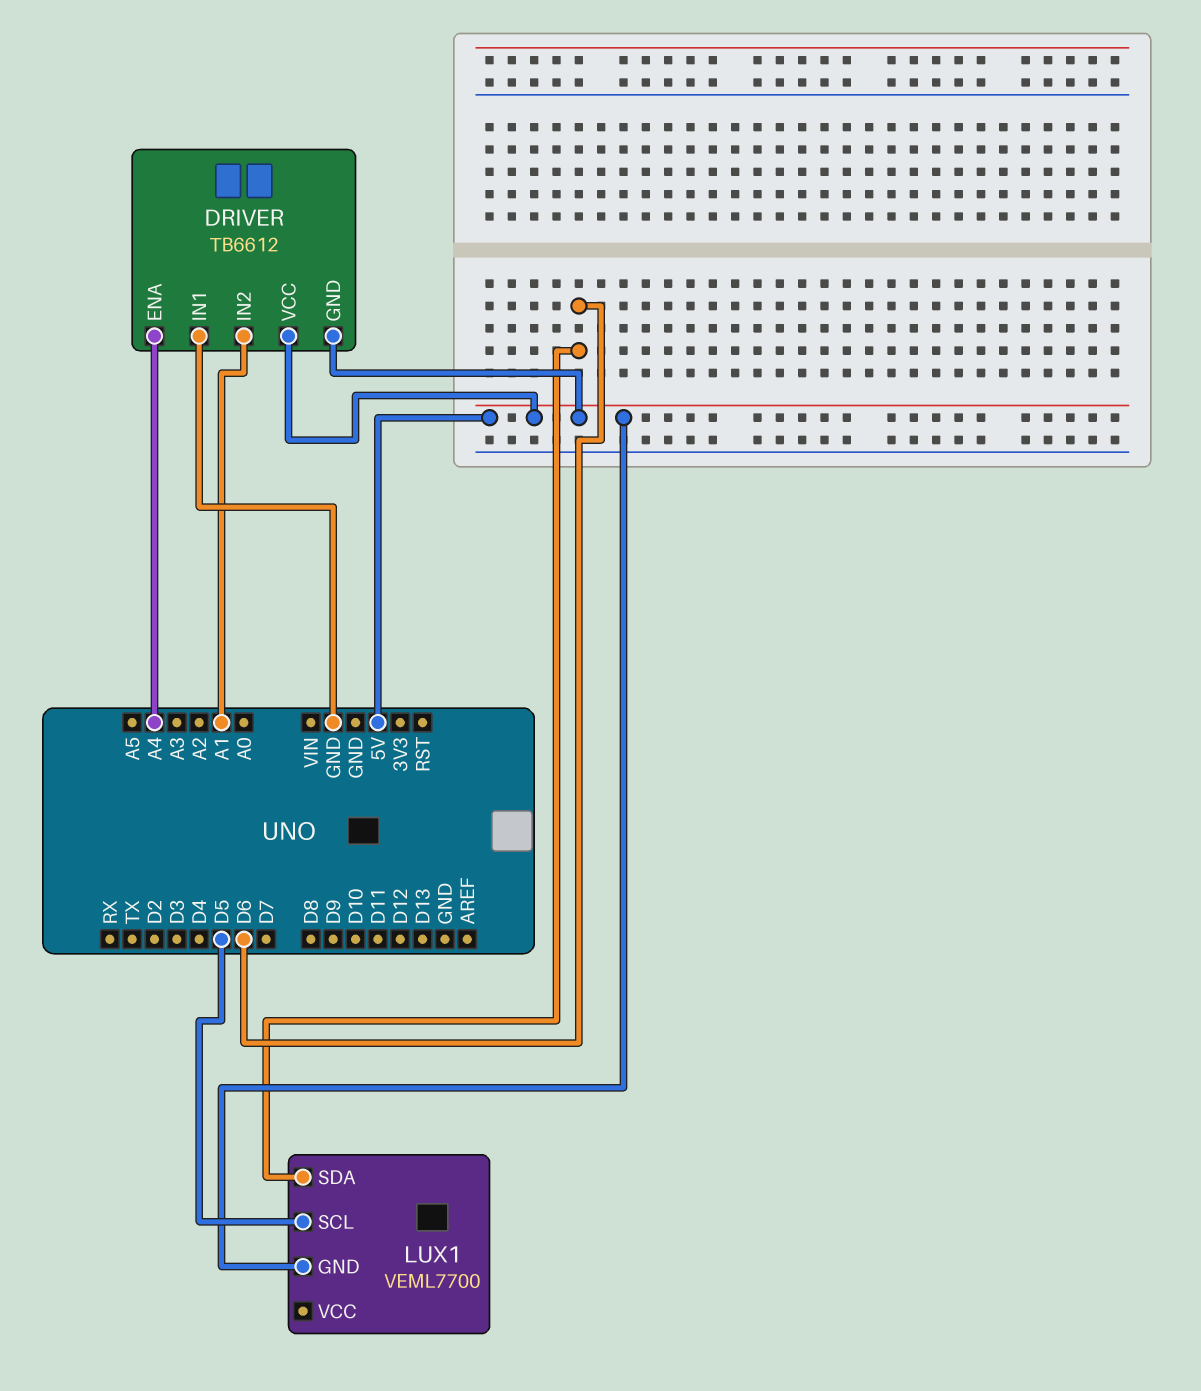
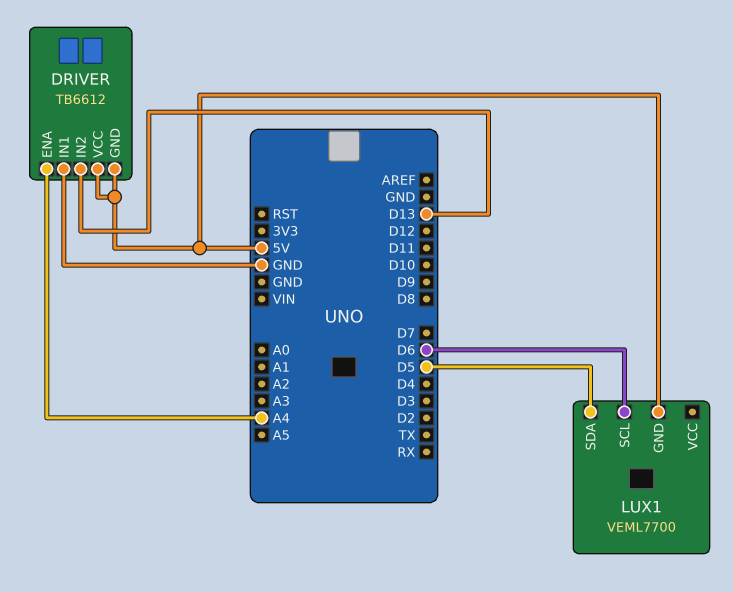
DRIVER pin IN2: A1 -> D13
LUX1 pin SCL: D5 -> D6
LUX1 pin SDA: D6 -> D5

